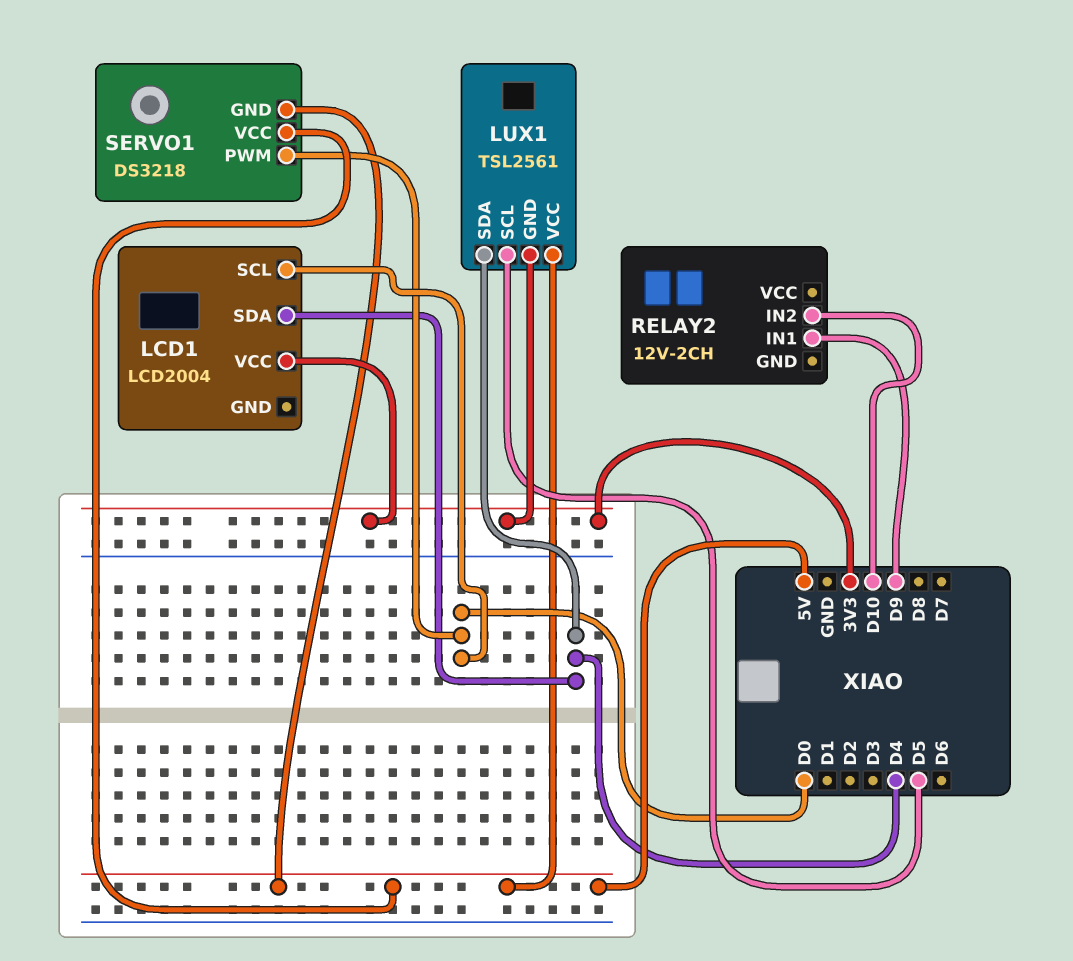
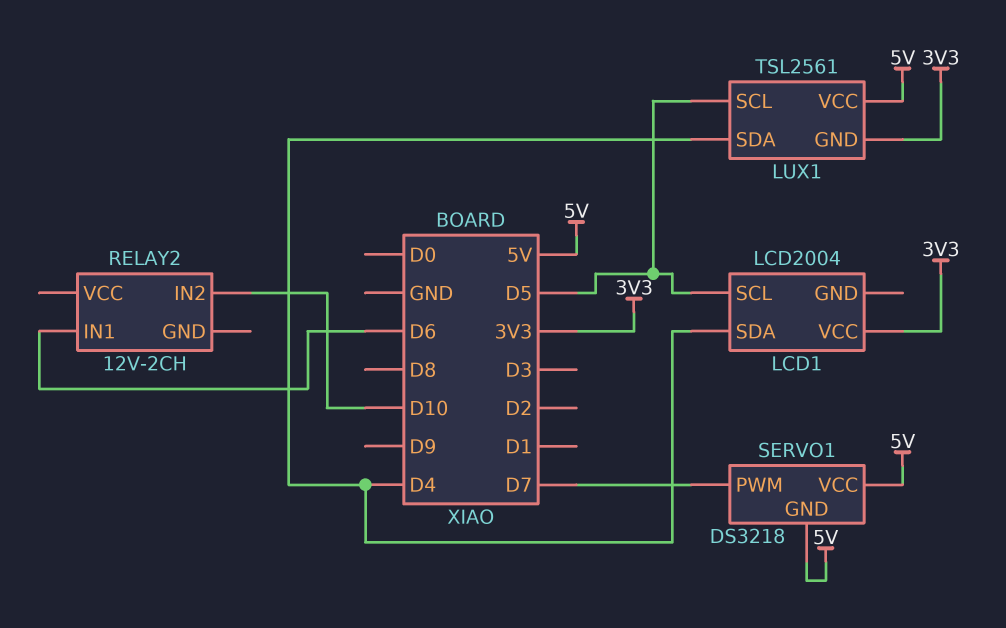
LCD1 pin SCL: D0 -> D5
RELAY2 pin IN1: D9 -> D6
SERVO1 pin PWM: D0 -> D7

